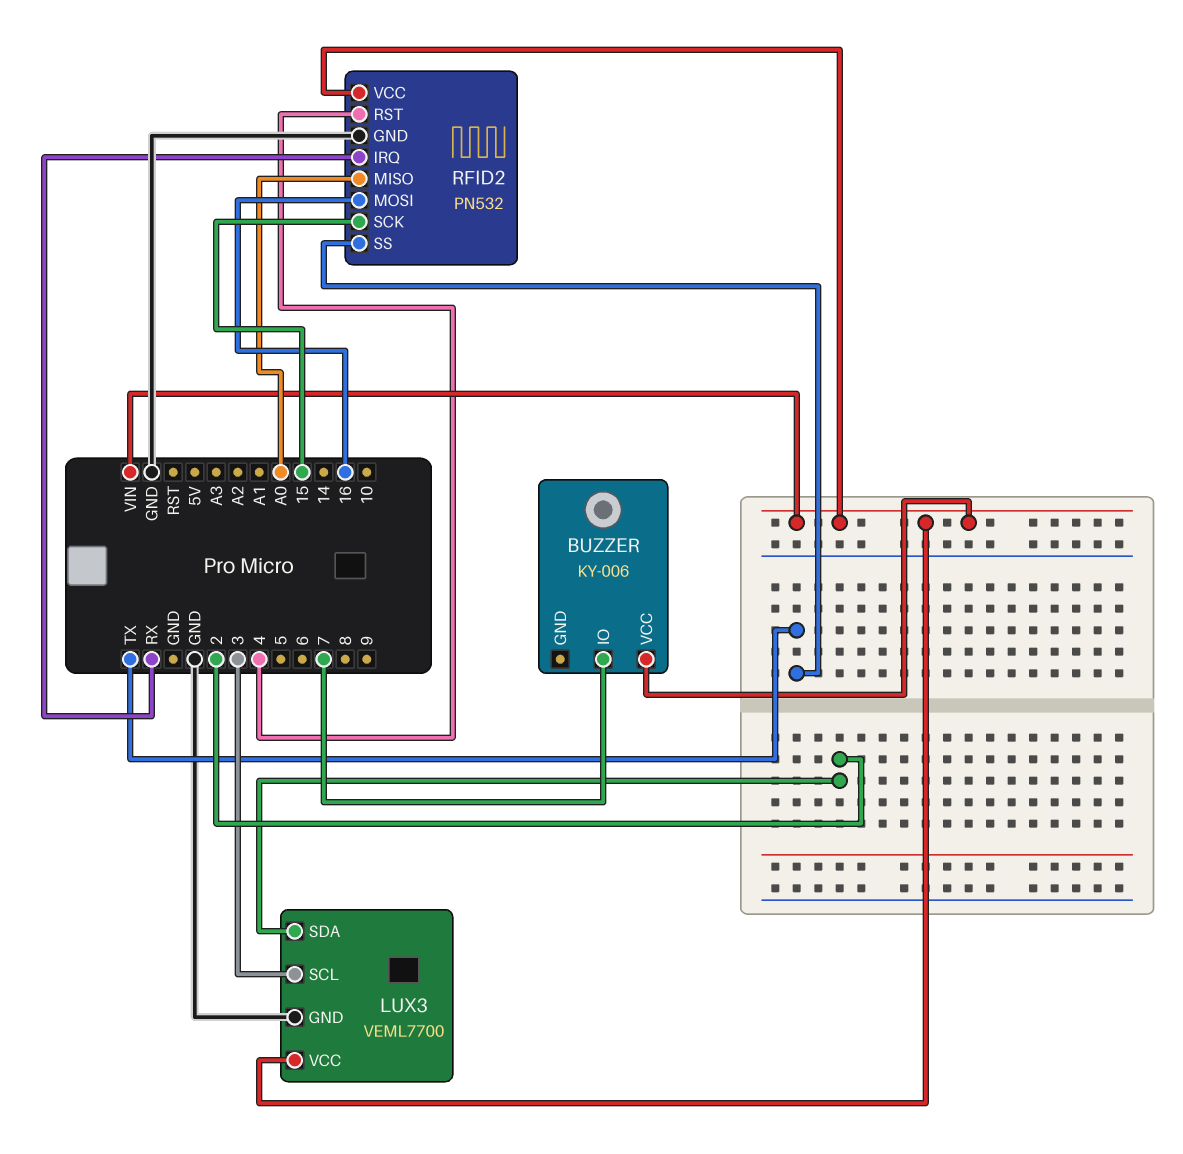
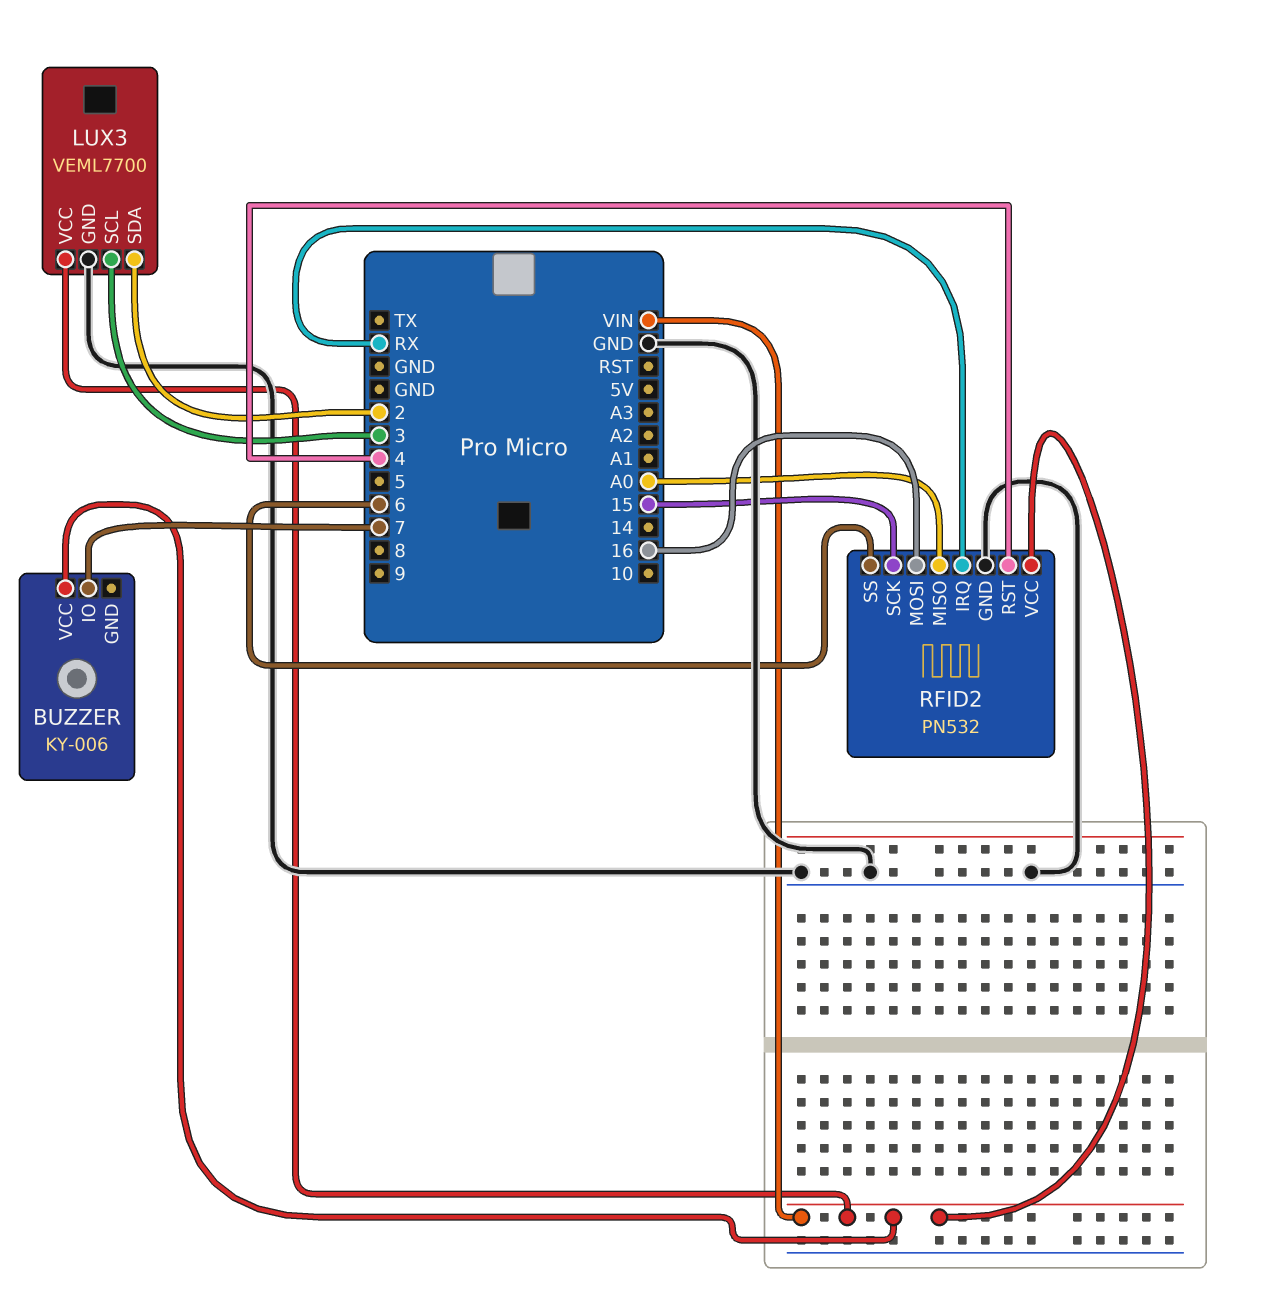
RFID2 pin SS: TX -> 6

